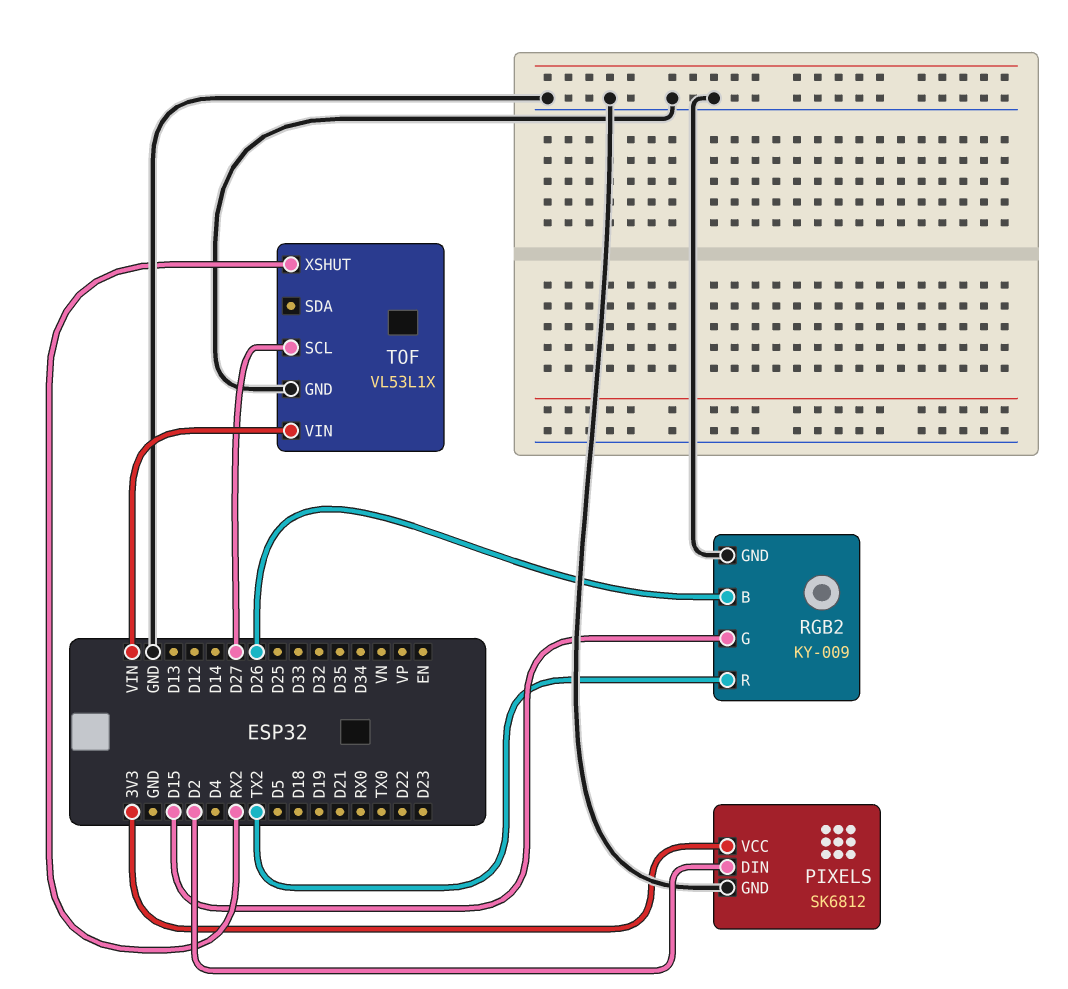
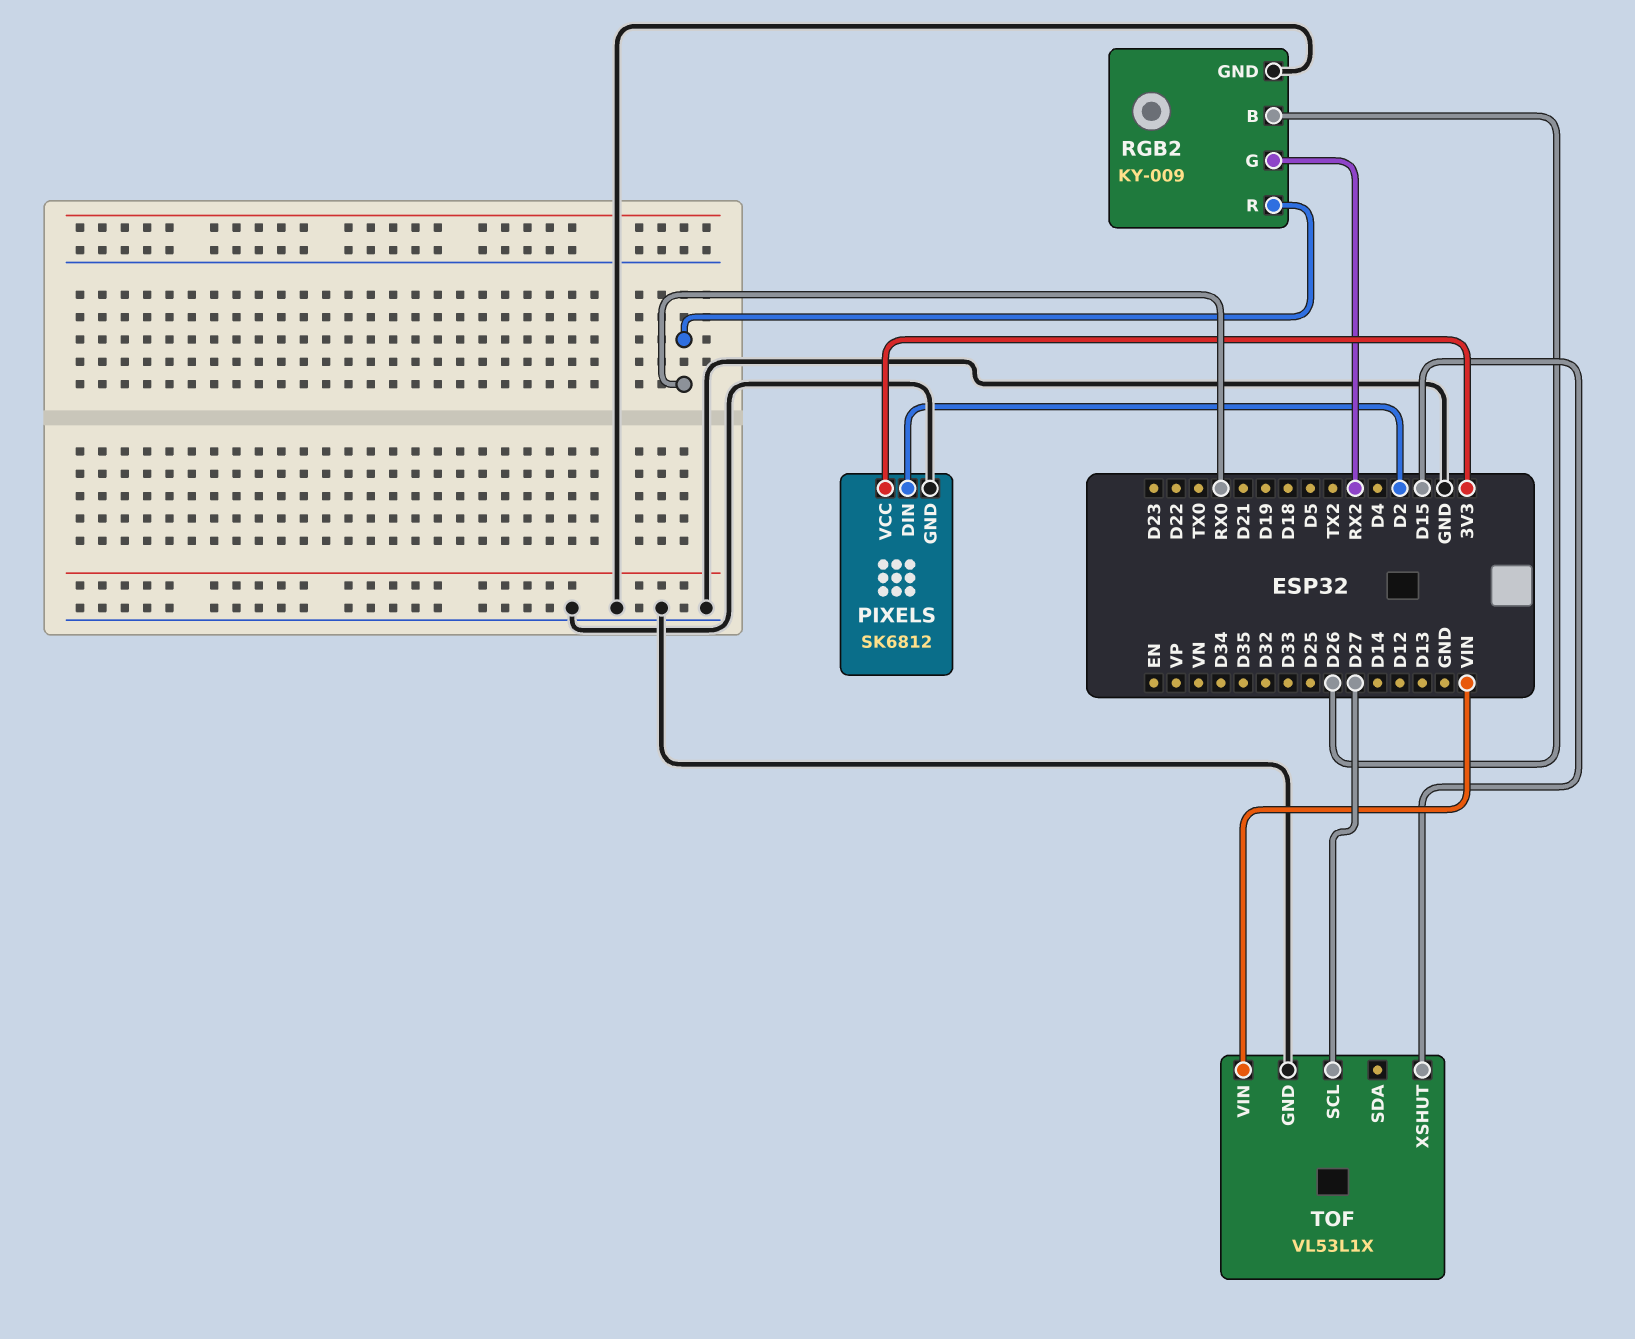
RGB2 pin G: D15 -> RX2
RGB2 pin R: TX2 -> RX0
TOF pin XSHUT: RX2 -> D15

